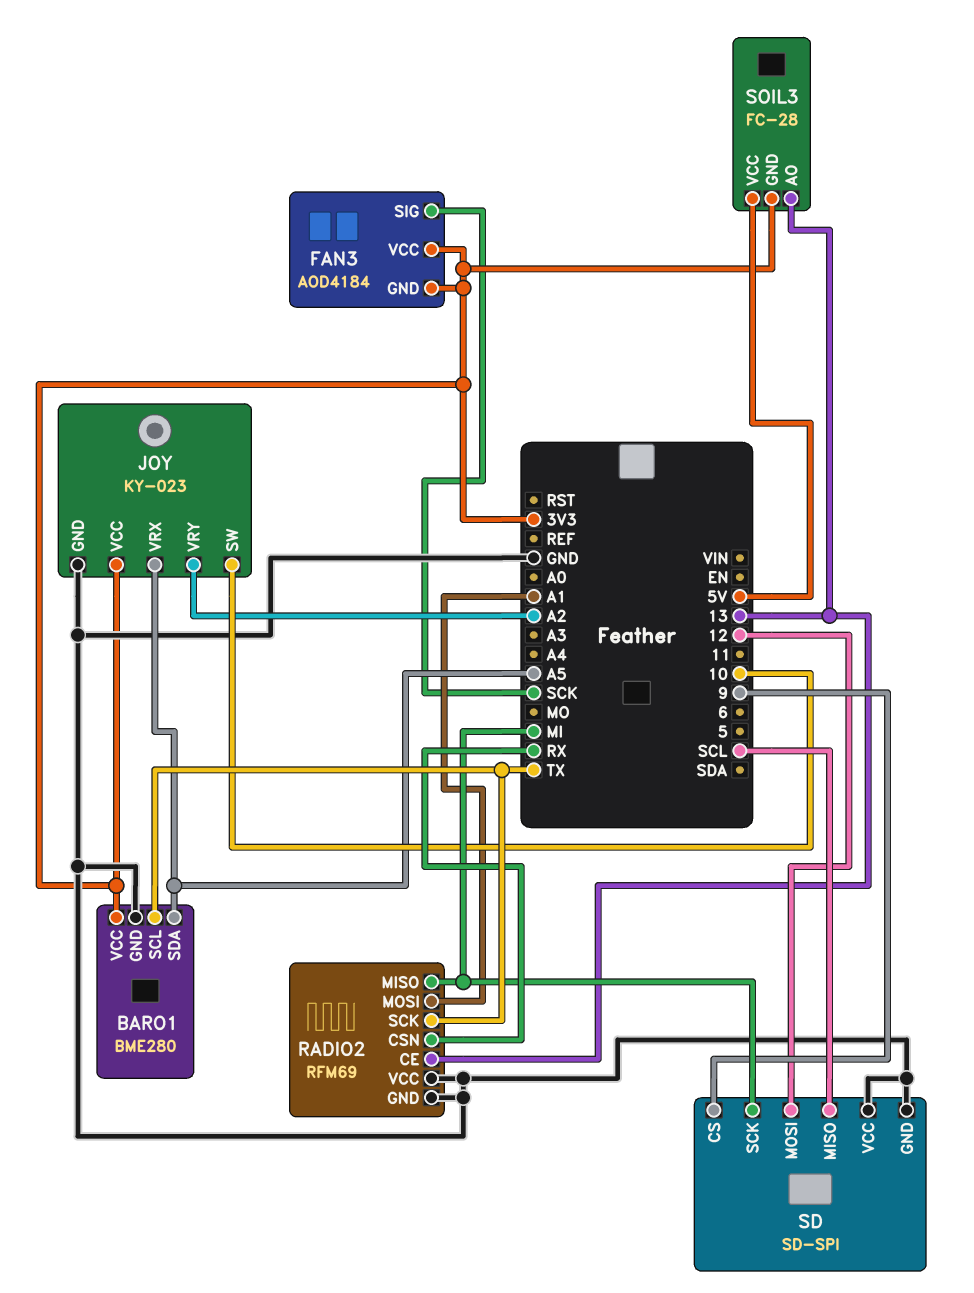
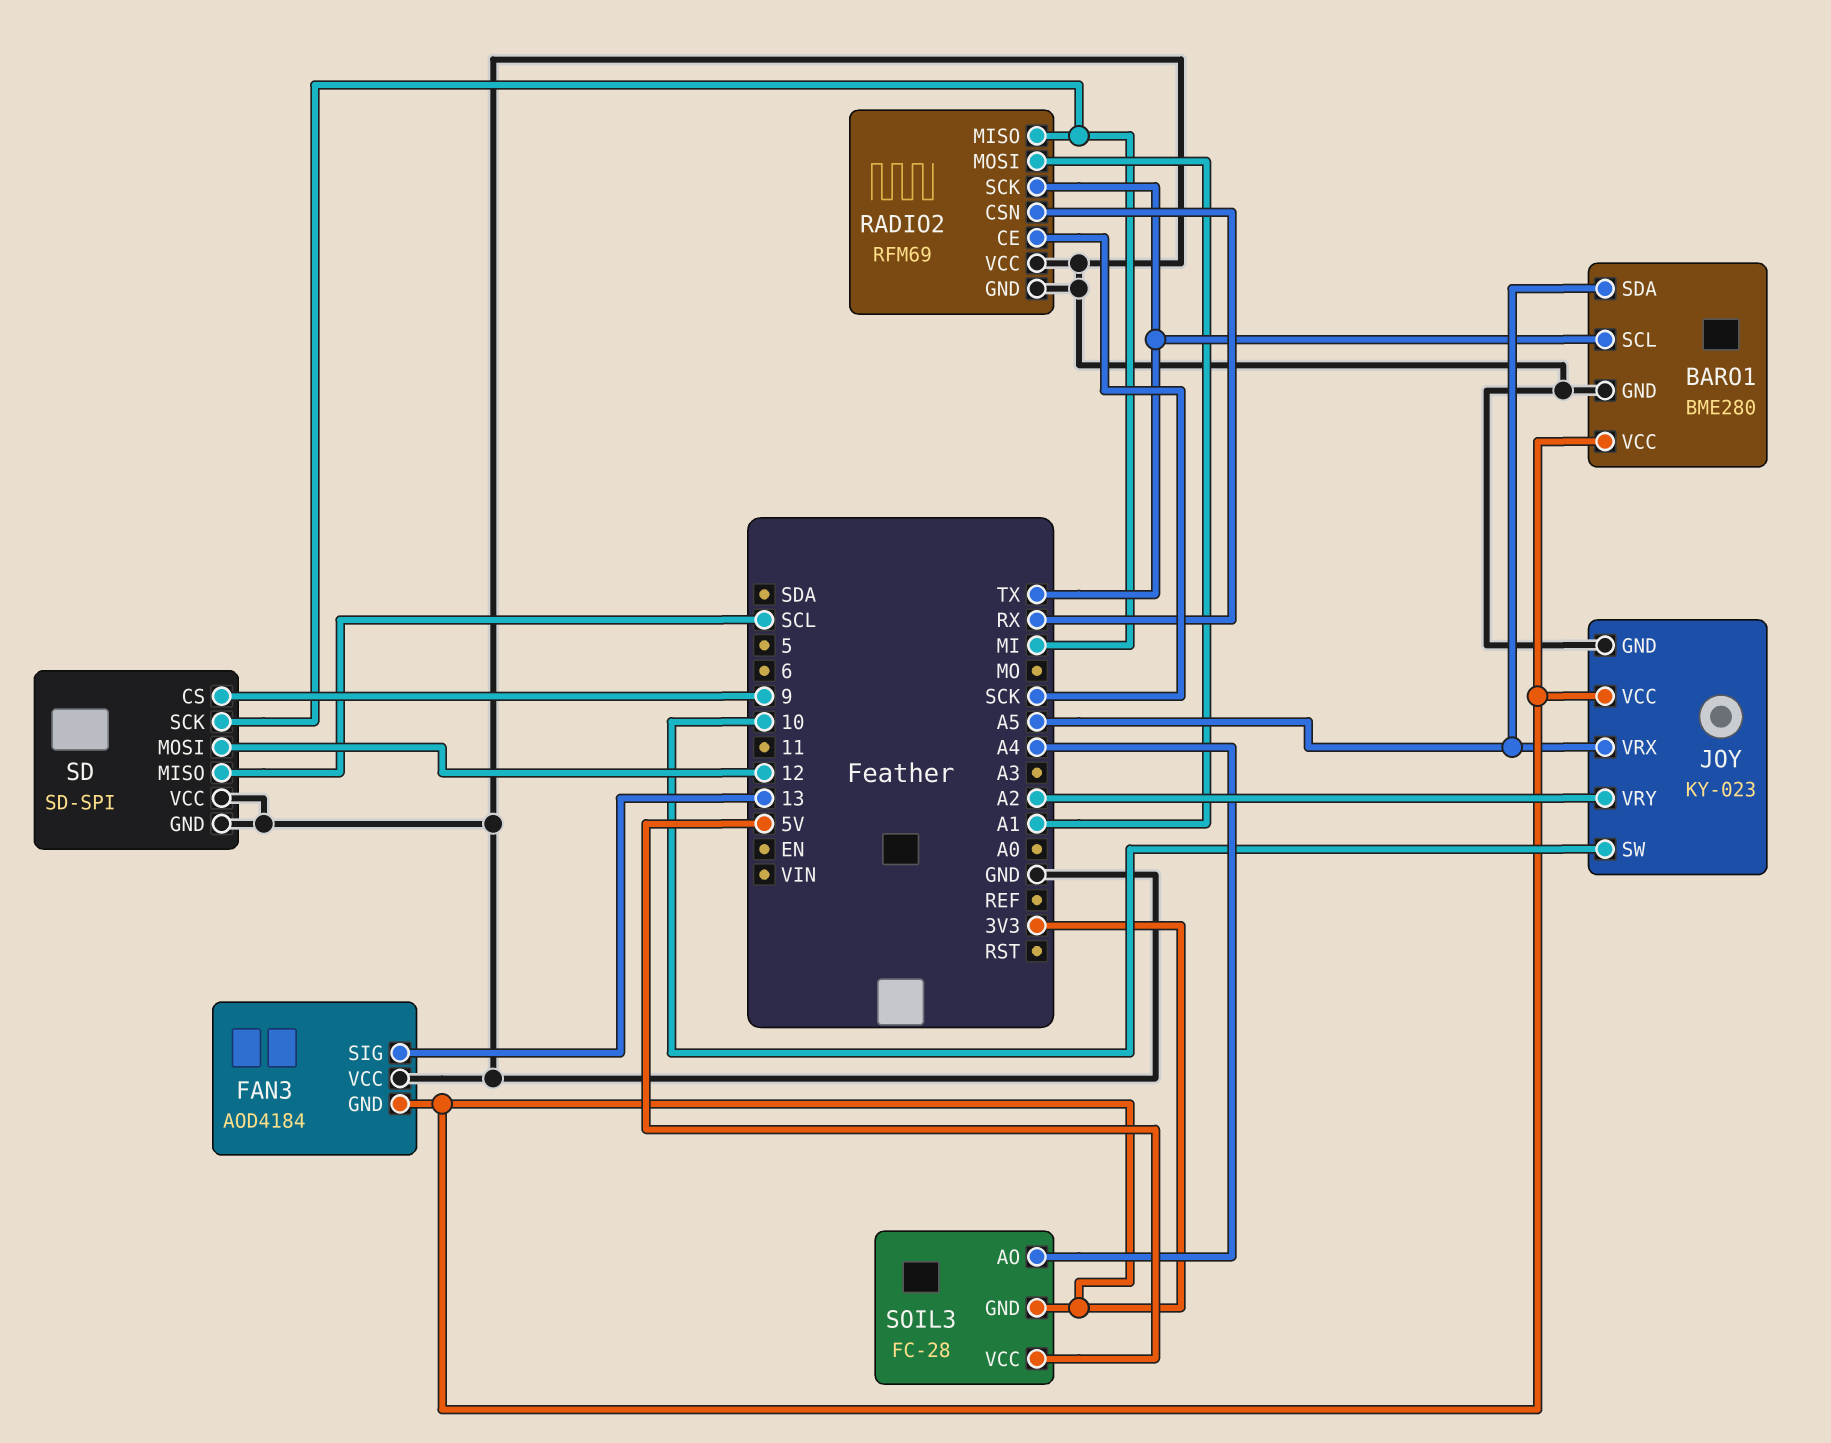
FAN3 pin SIG: SCK -> 13
FAN3 pin VCC: 3V3 -> GND
RADIO2 pin CE: 13 -> SCK
SOIL3 pin AO: 13 -> A4

